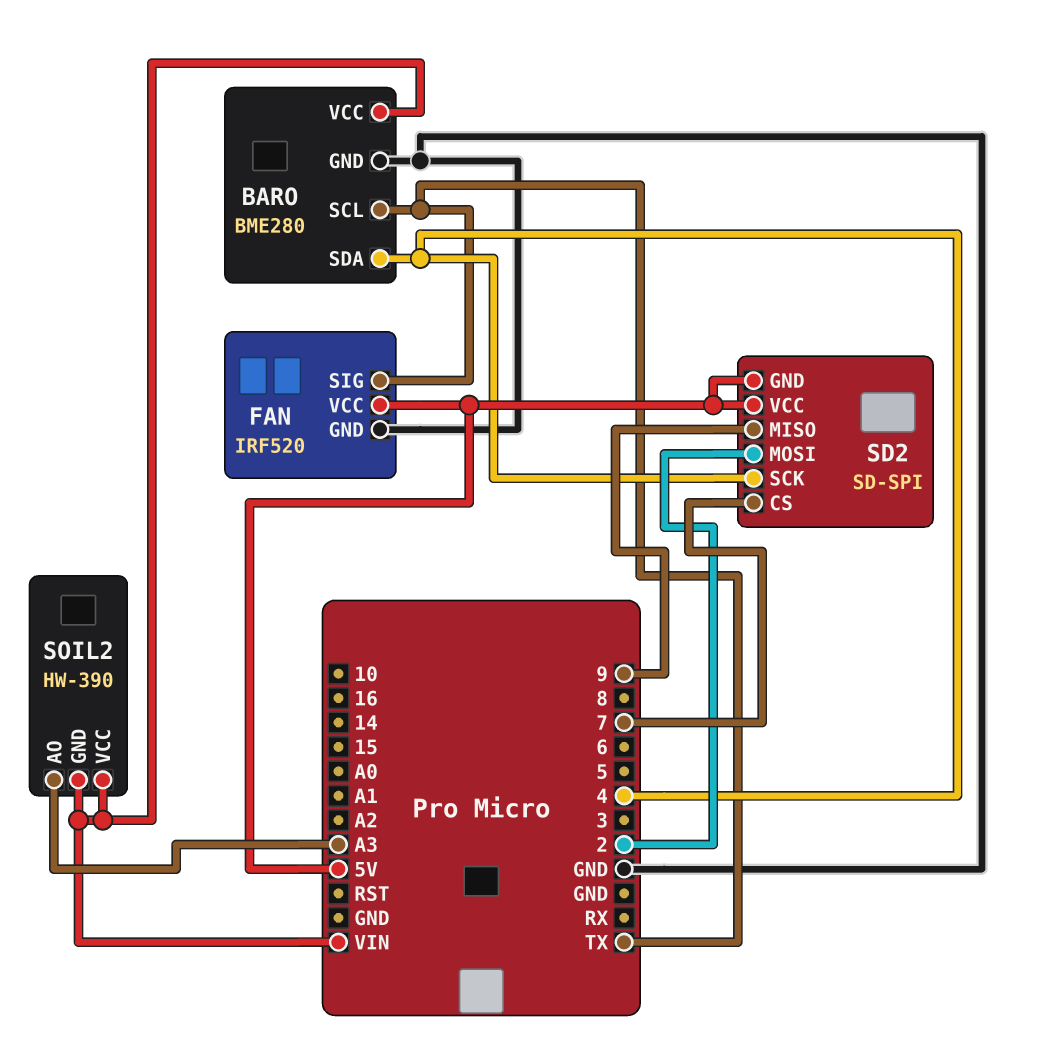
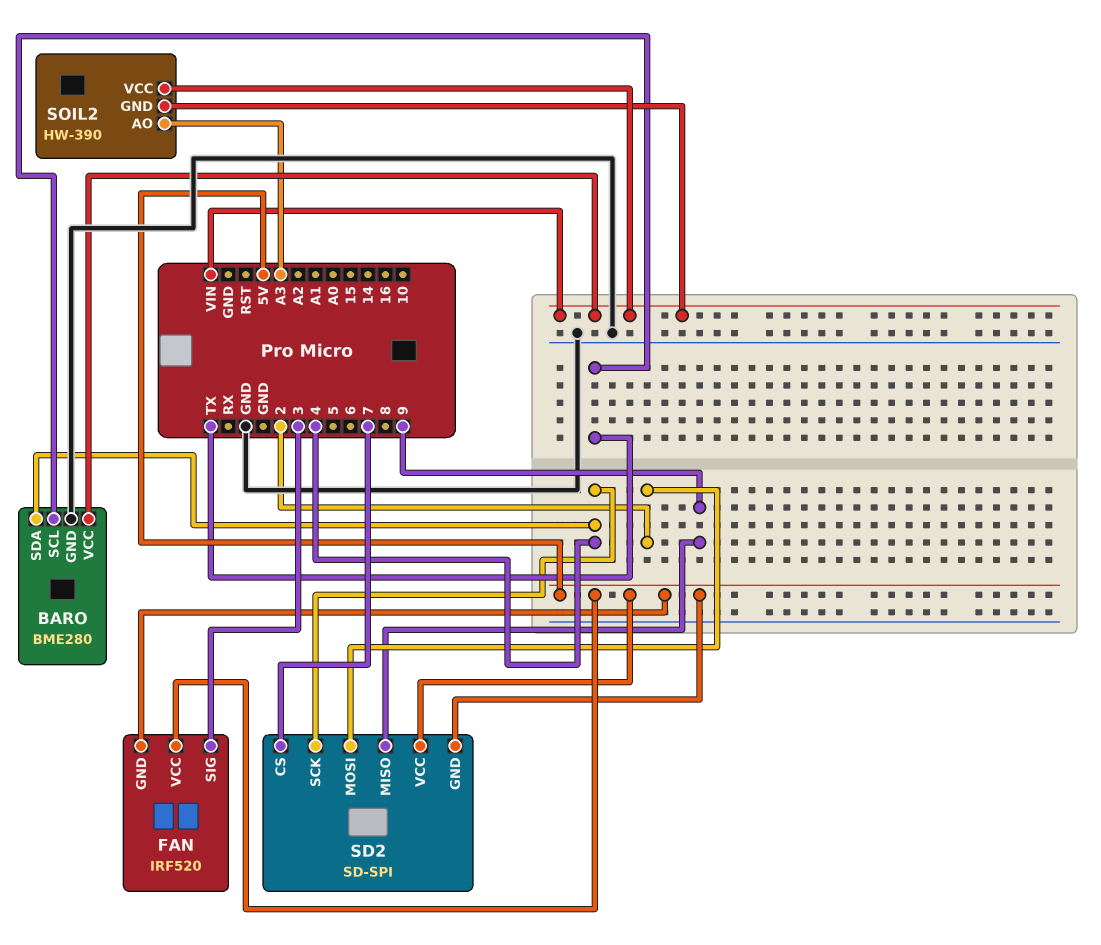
FAN pin GND: GND -> 5V
FAN pin SIG: TX -> 3

